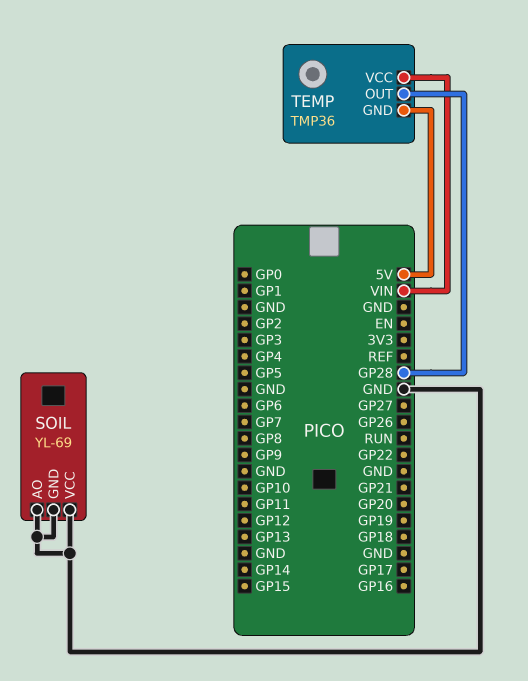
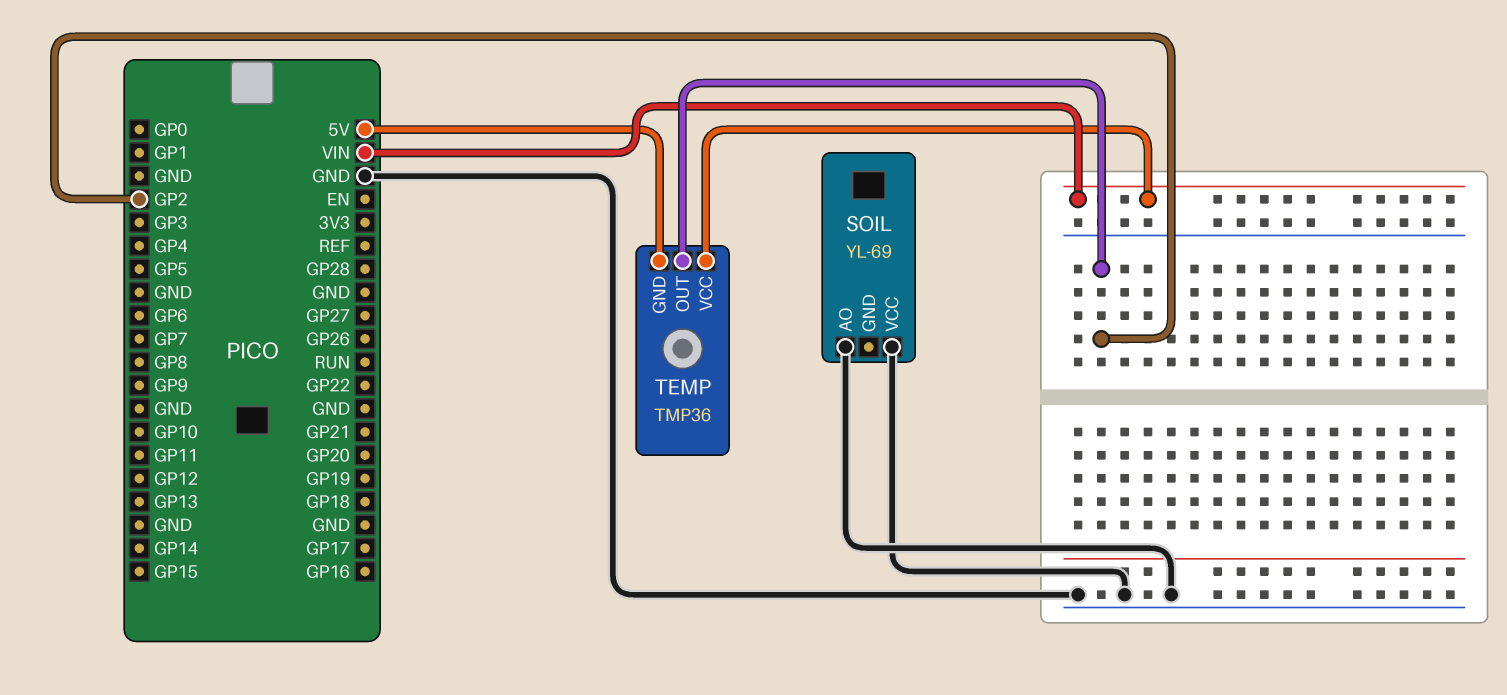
SOIL pin GND: GND -> none
TEMP pin OUT: GP28 -> GP2

